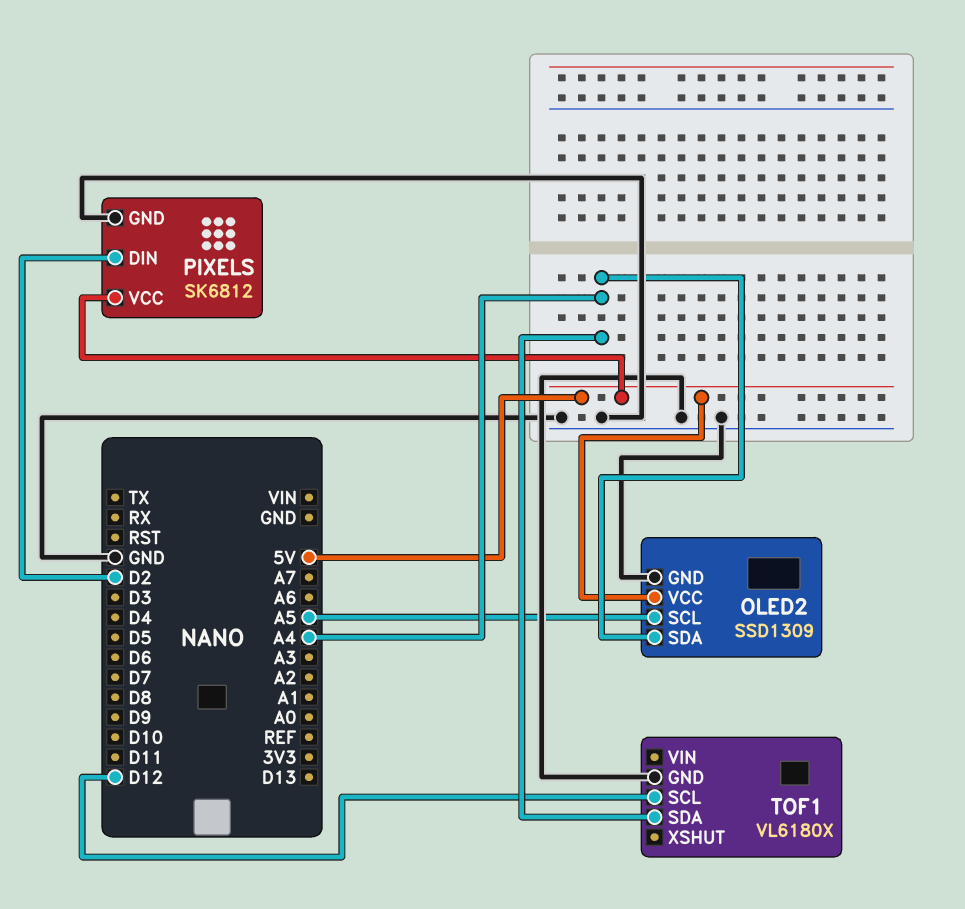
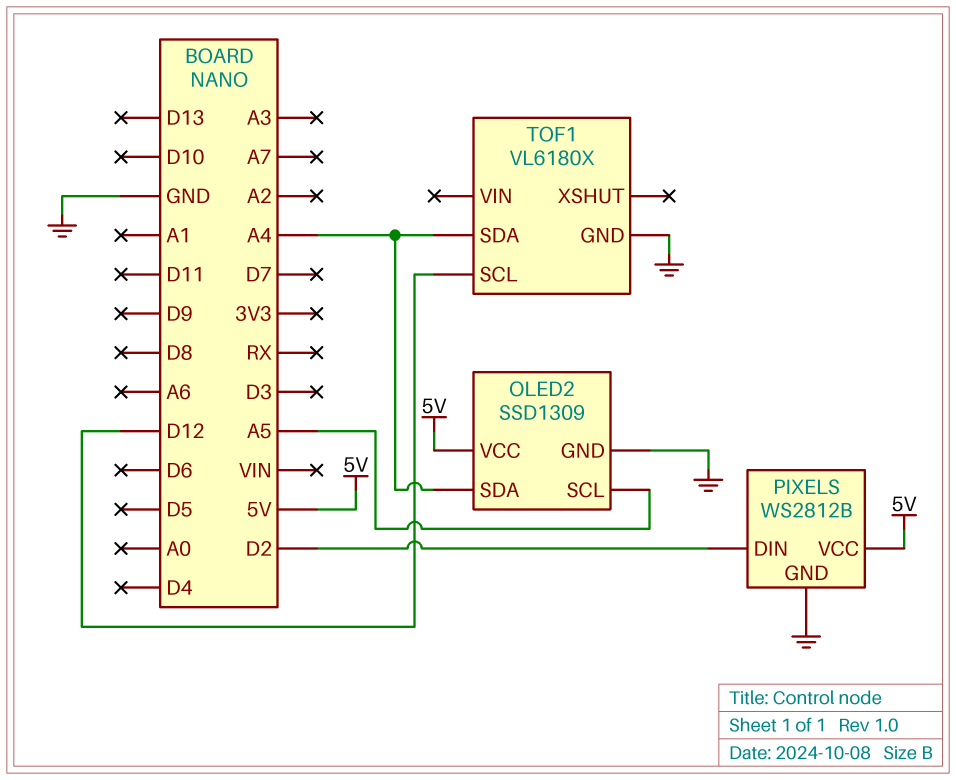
PIXELS: SK6812 -> WS2812B

